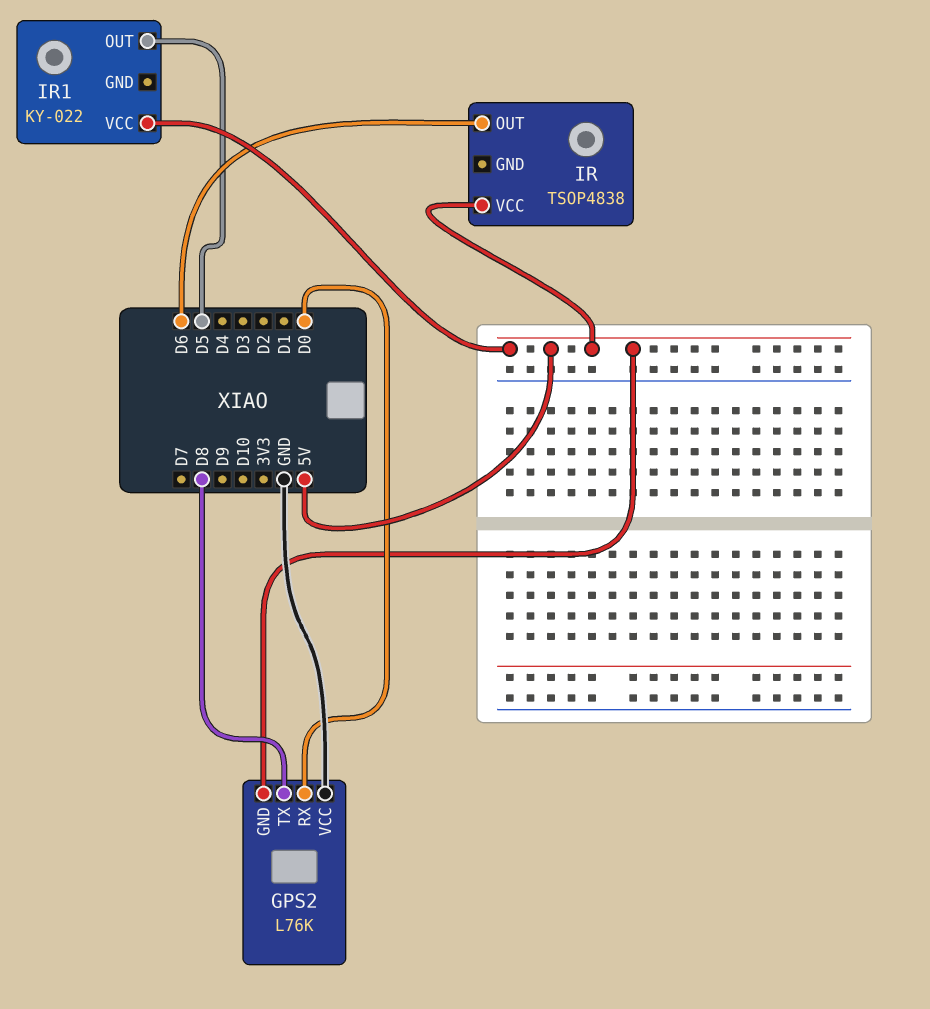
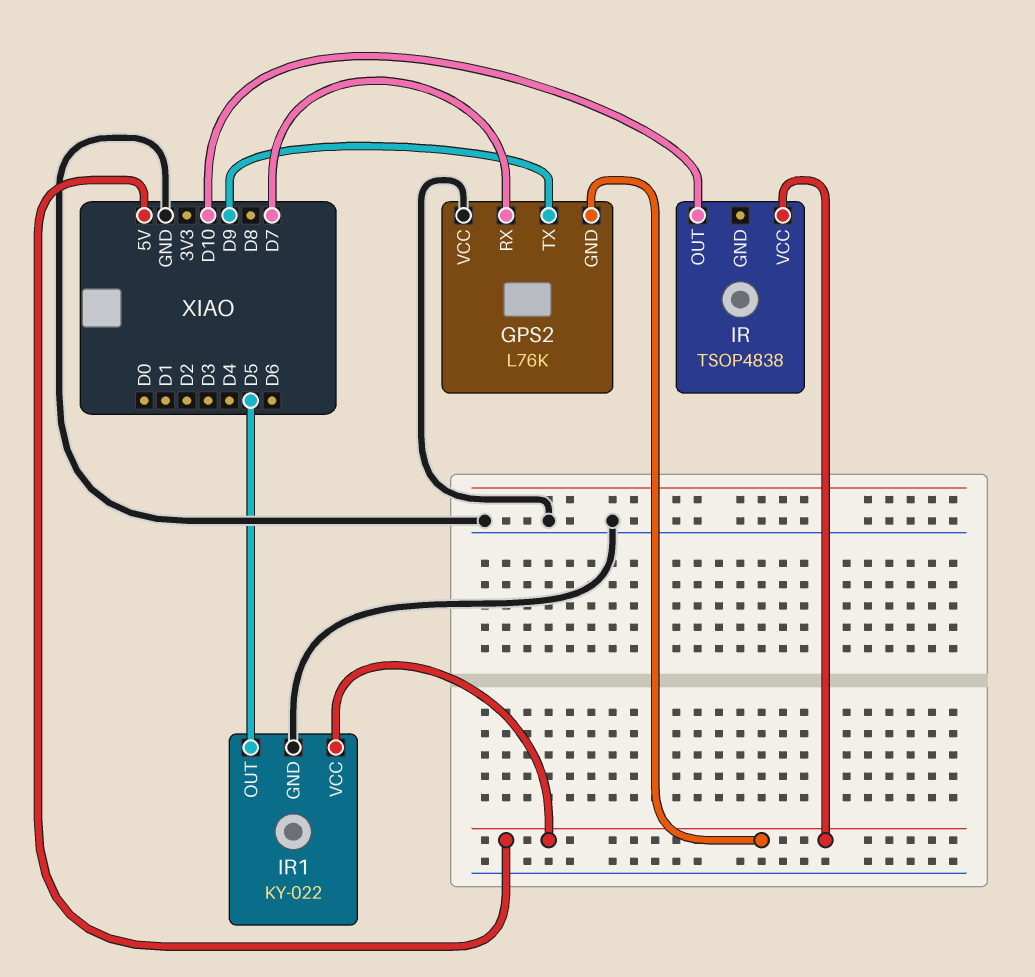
GPS2 pin RX: D0 -> D7
GPS2 pin TX: D8 -> D9
IR pin OUT: D6 -> D10
IR1 pin GND: none -> GND

